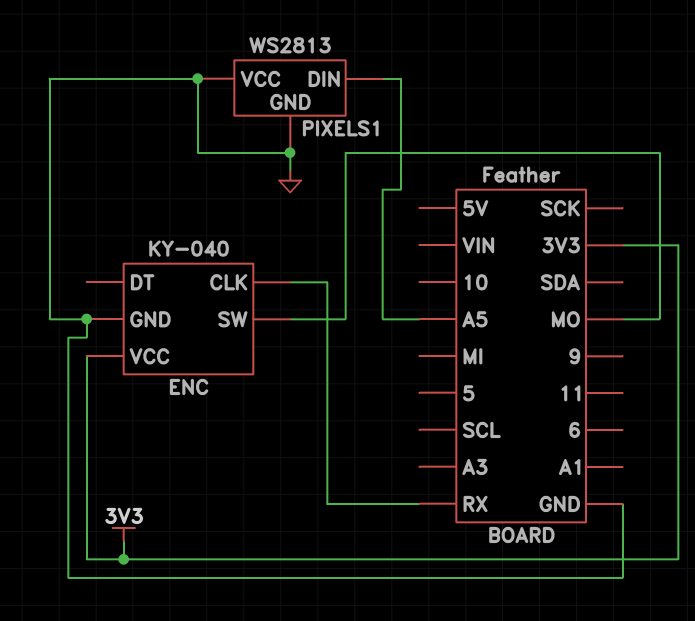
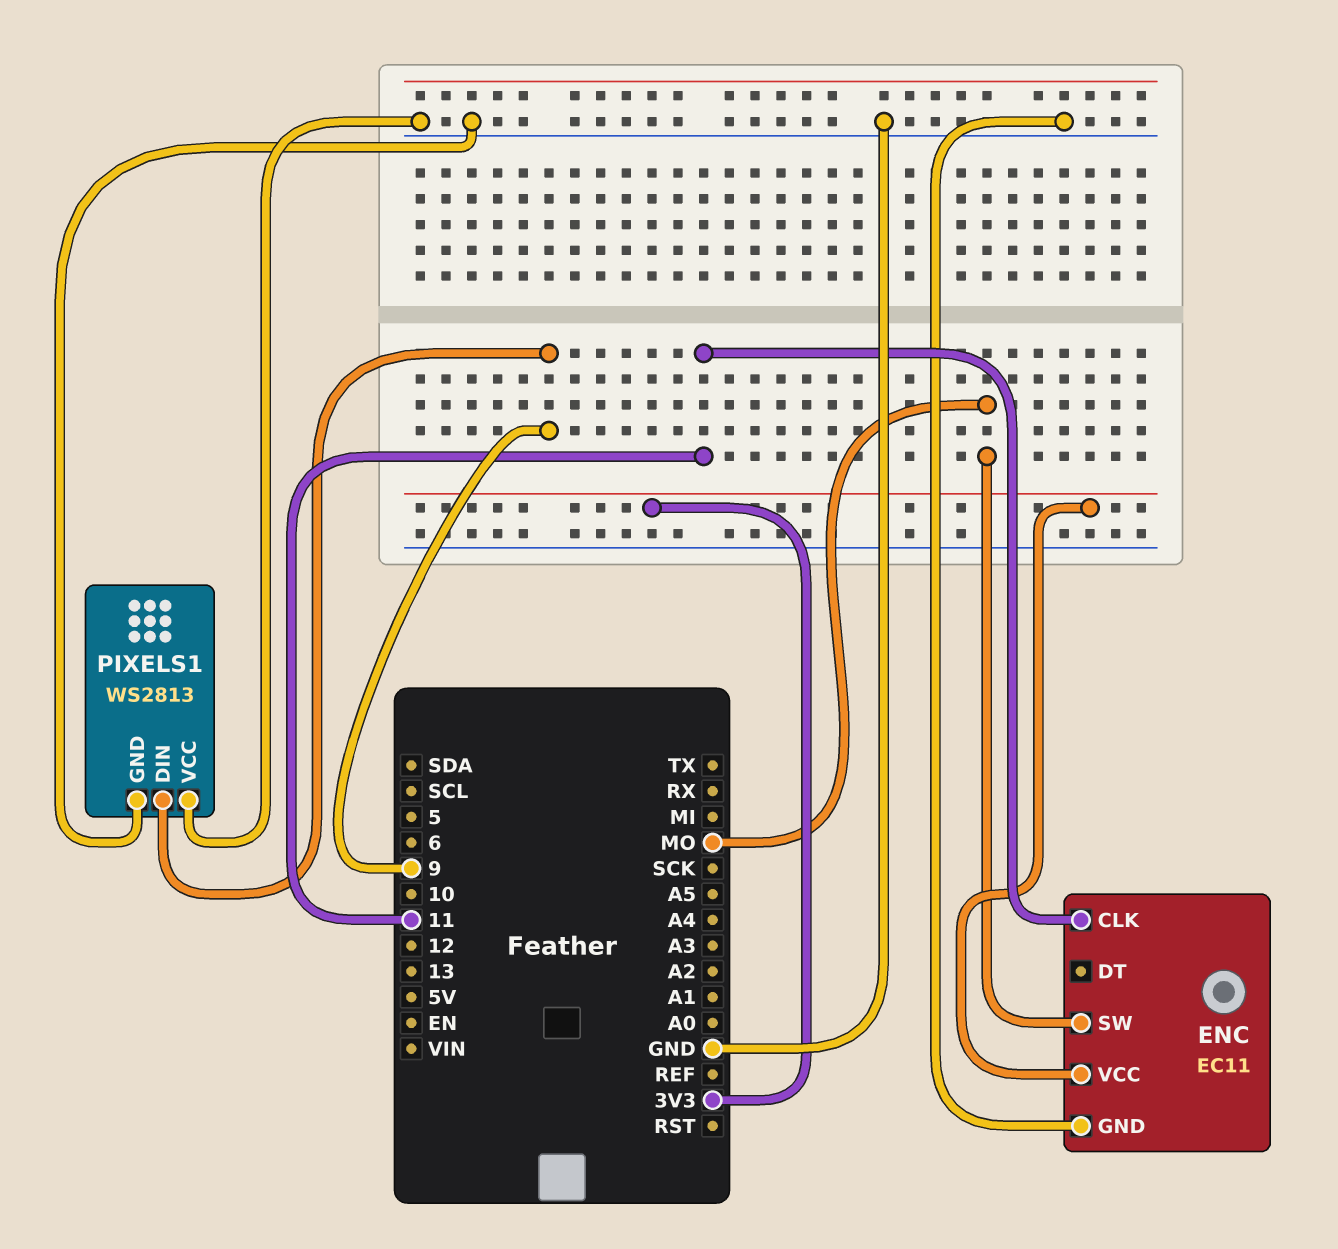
ENC: KY-040 -> EC11
ENC pin CLK: RX -> 11
PIXELS1 pin DIN: A5 -> 9

